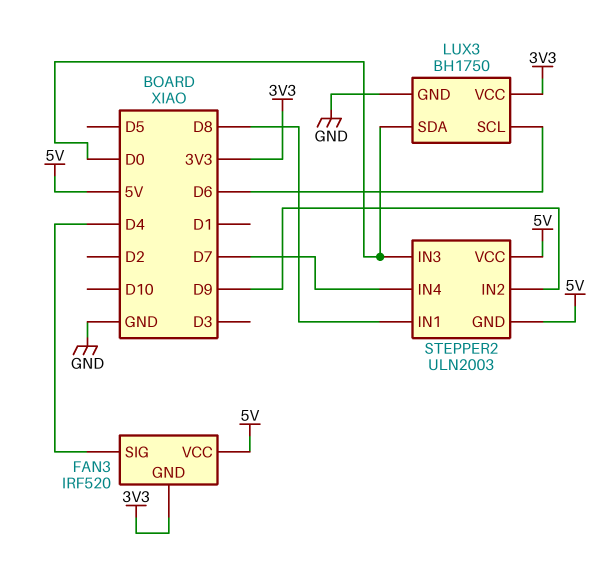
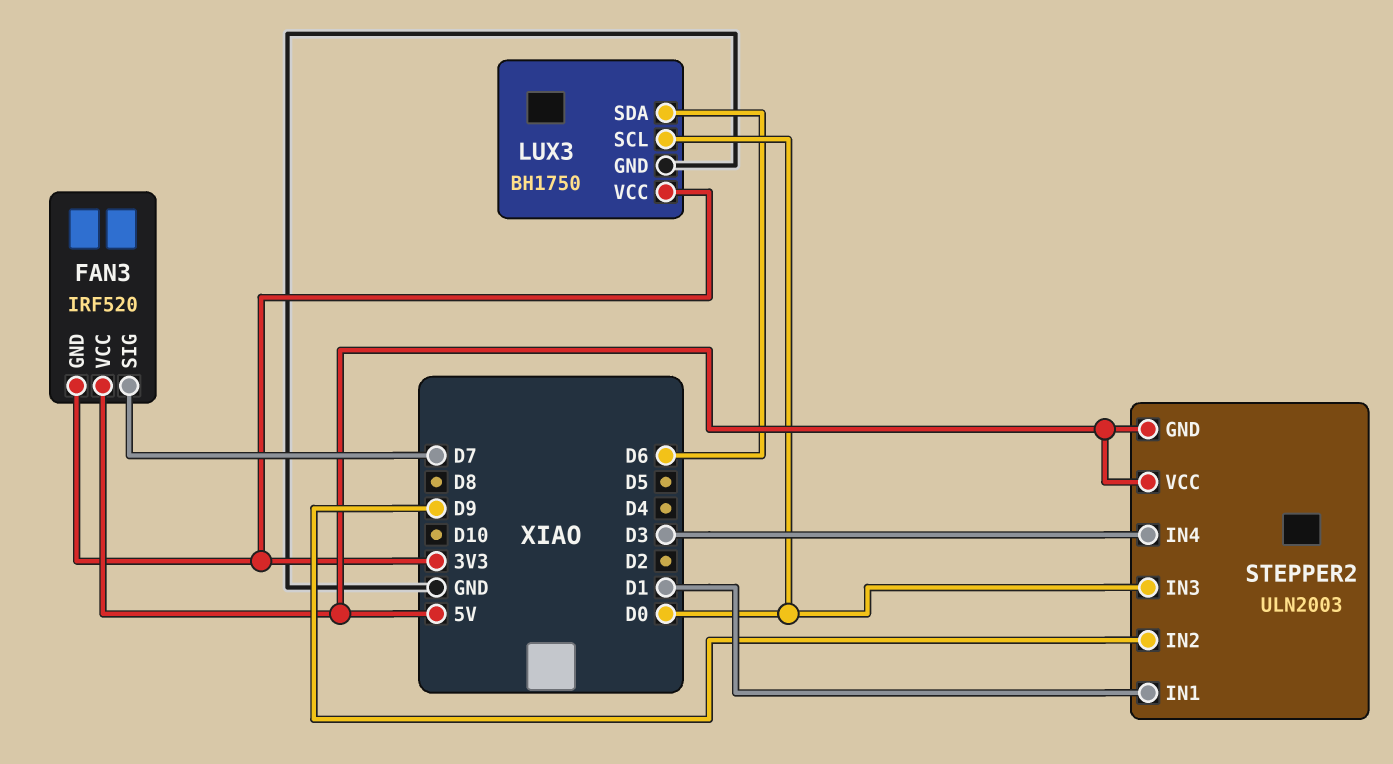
FAN3 pin SIG: D4 -> D7
LUX3 pin SCL: D6 -> D0
LUX3 pin SDA: D0 -> D6
STEPPER2 pin IN1: D8 -> D1
STEPPER2 pin IN4: D7 -> D3

